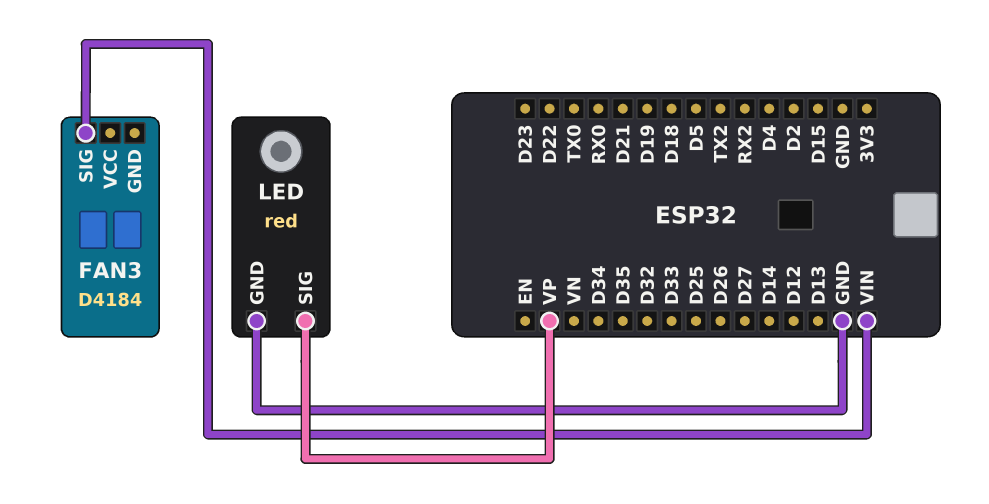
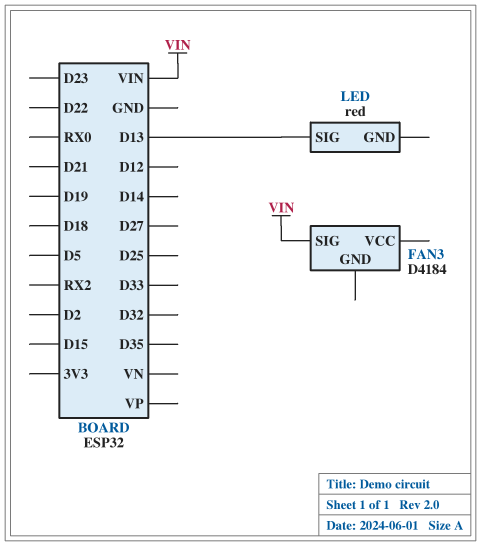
LED pin GND: GND -> none
LED pin SIG: VP -> D13

